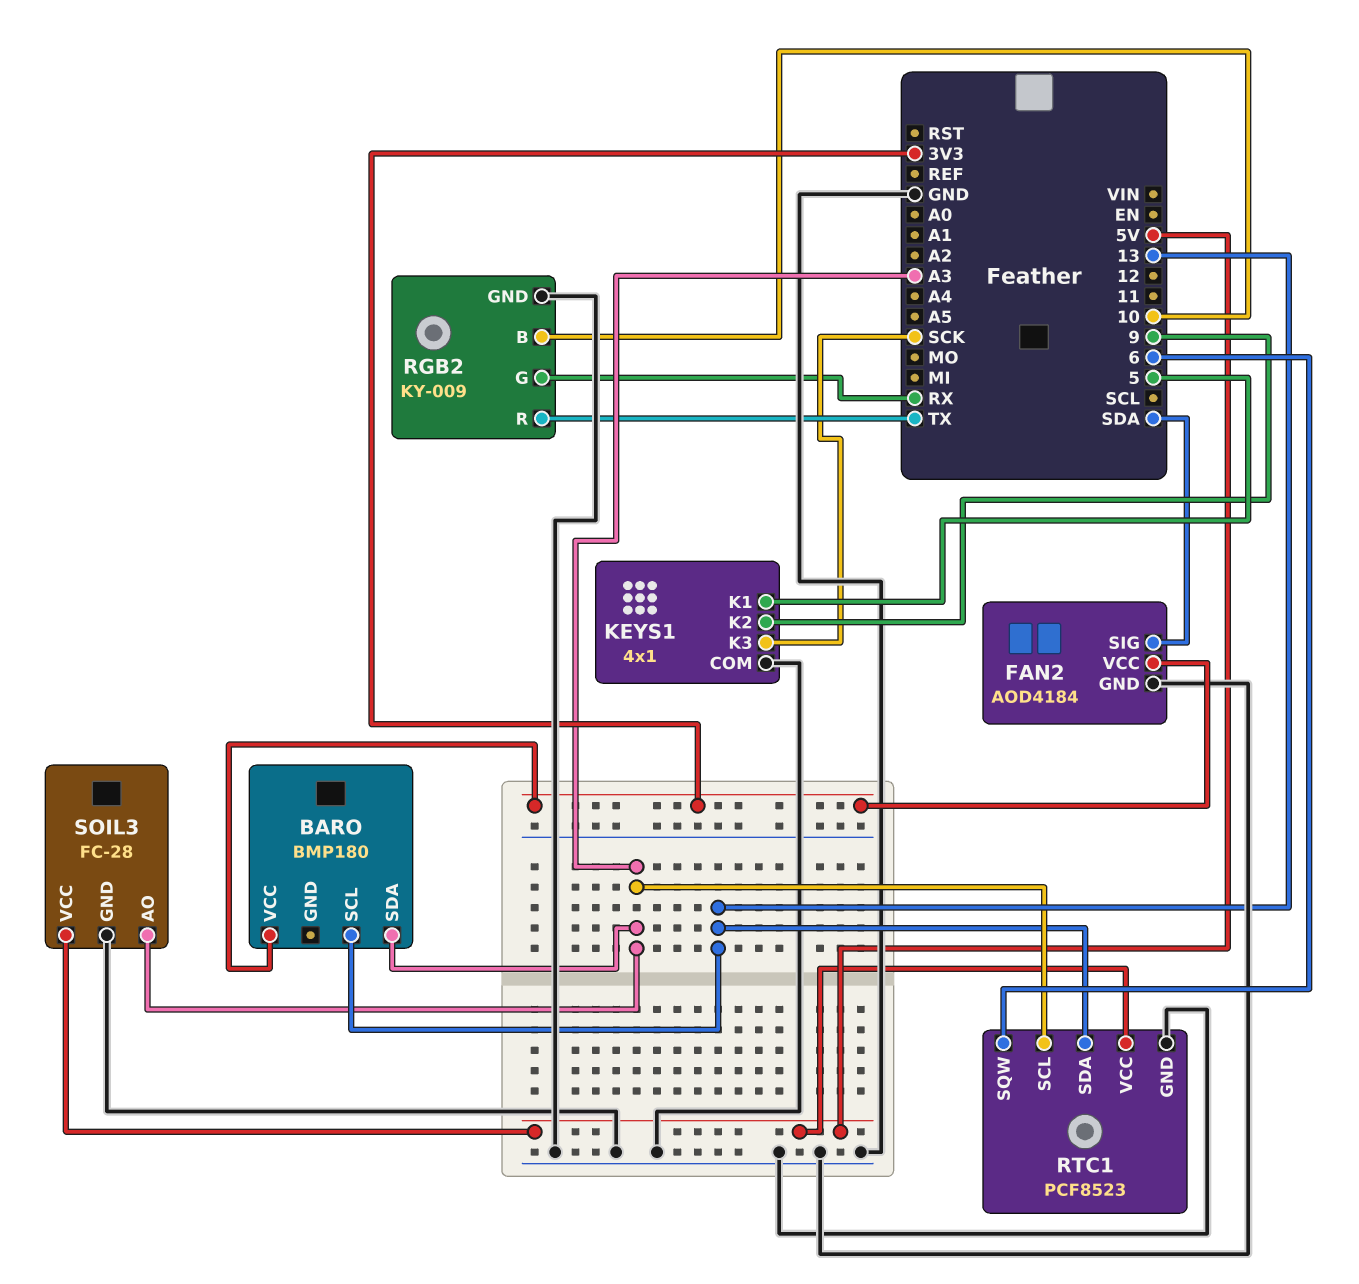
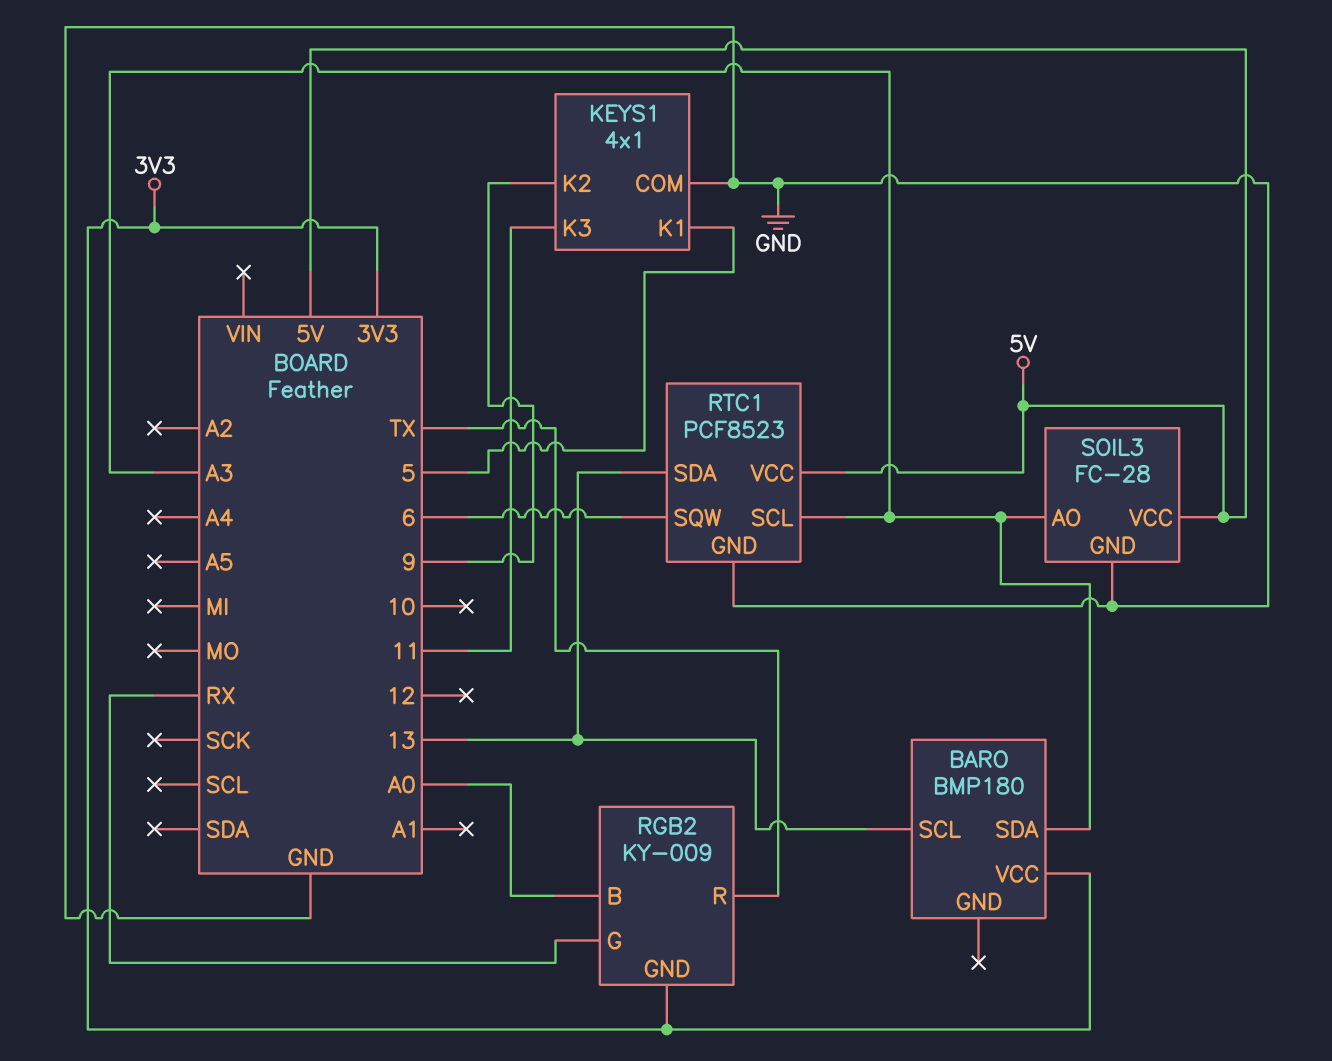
FAN2: AOD4184 -> none
FAN2 pin GND: GND -> none
FAN2 pin SIG: SDA -> none
FAN2 pin VCC: 3V3 -> none
KEYS1 pin K3: SCK -> 11
RGB2 pin B: 10 -> A0
RGB2 pin GND: GND -> 3V3

